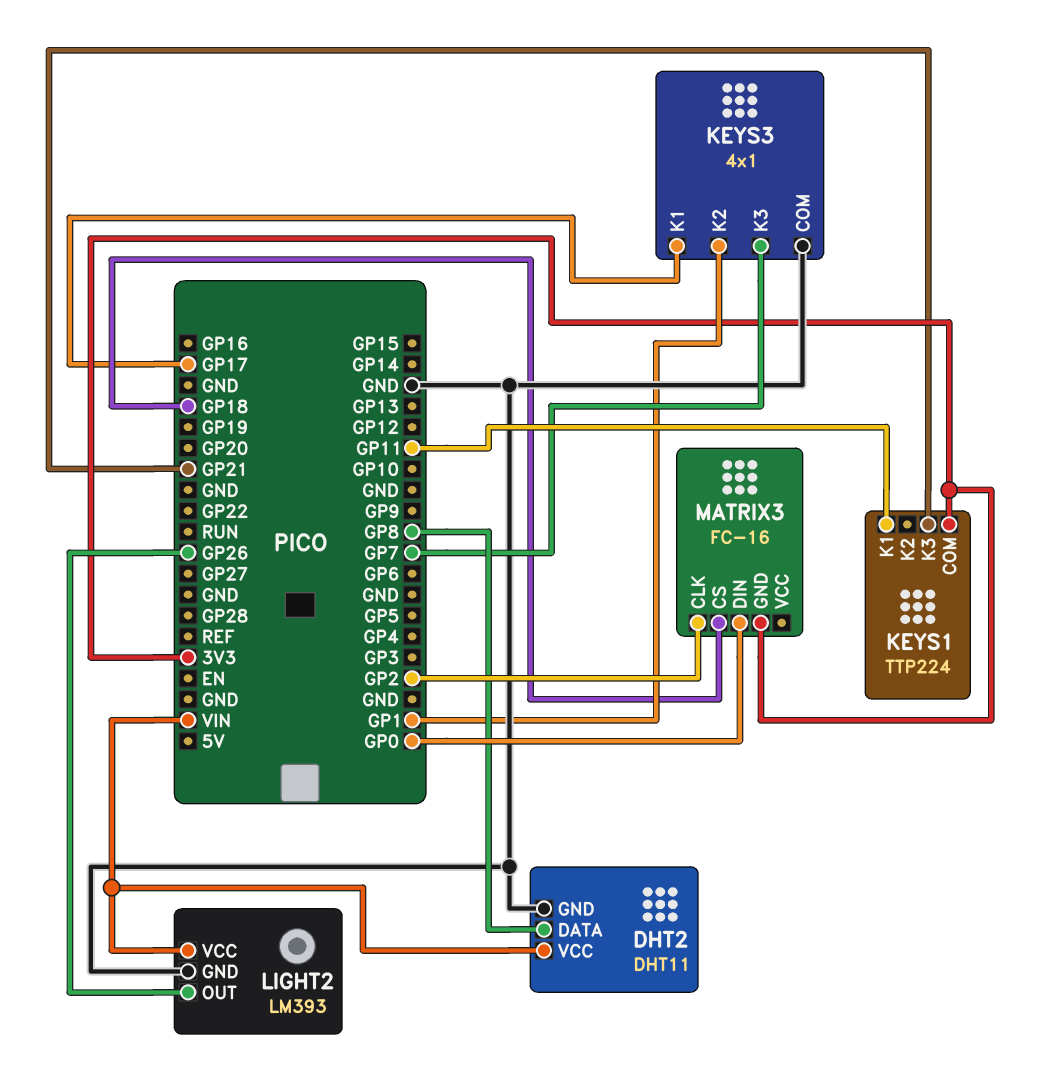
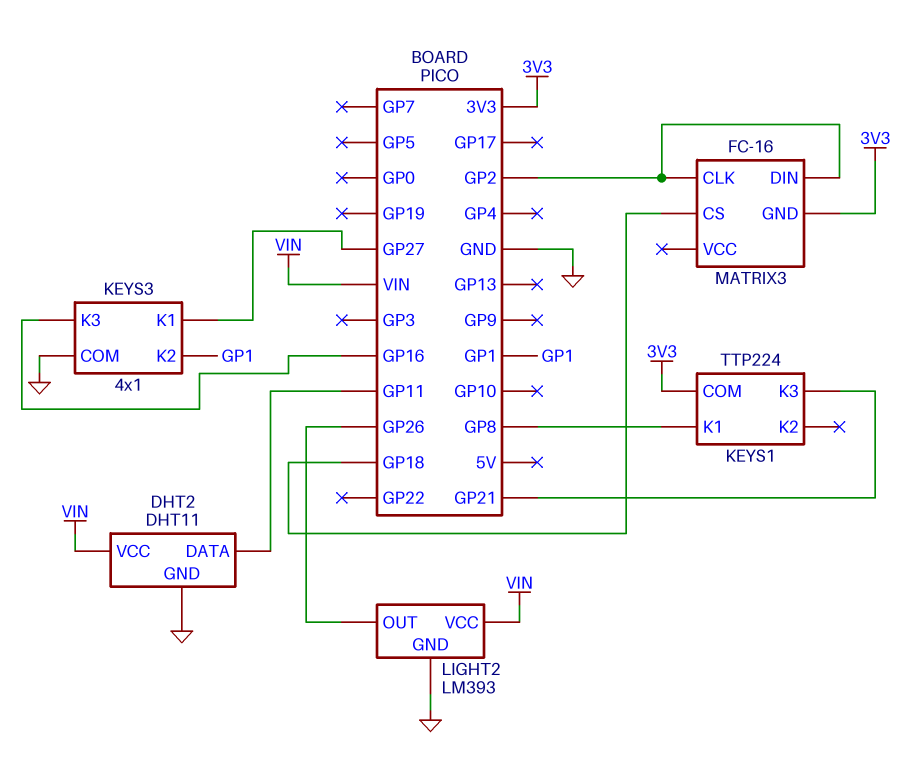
DHT2 pin DATA: GP8 -> GP11
KEYS1 pin K1: GP11 -> GP8
KEYS3 pin K1: GP17 -> GP27
KEYS3 pin K3: GP7 -> GP16
MATRIX3 pin DIN: GP0 -> GP2

